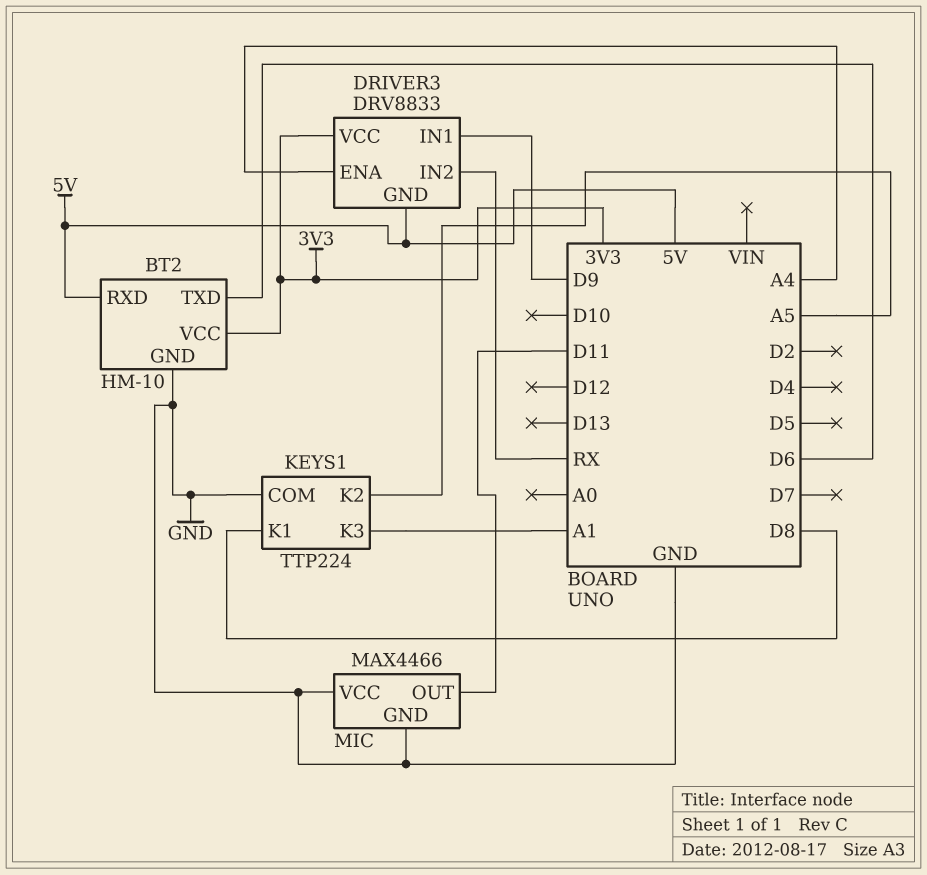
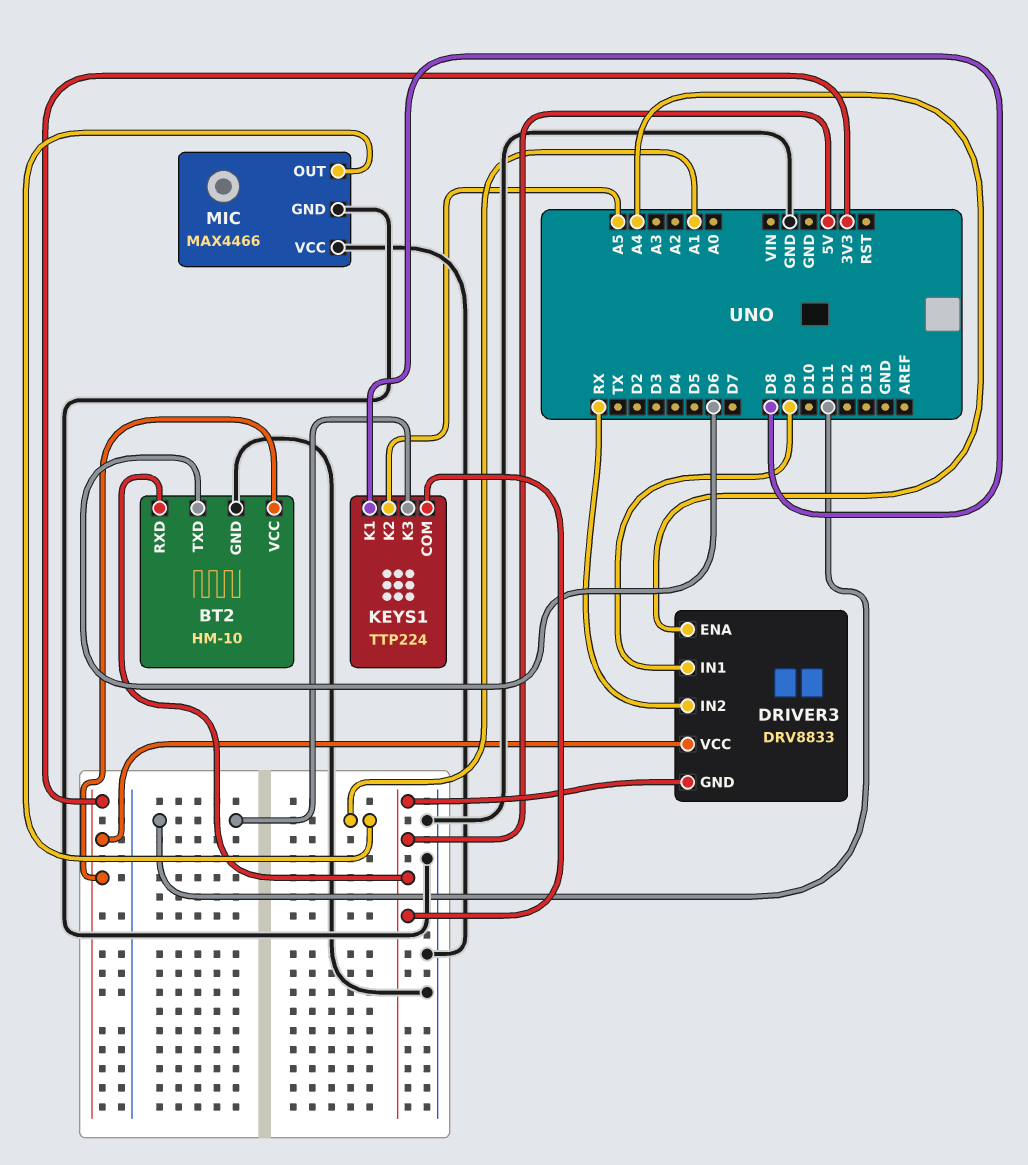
KEYS1 pin COM: GND -> 5V
KEYS1 pin K3: A1 -> D11
MIC pin OUT: D11 -> A1

